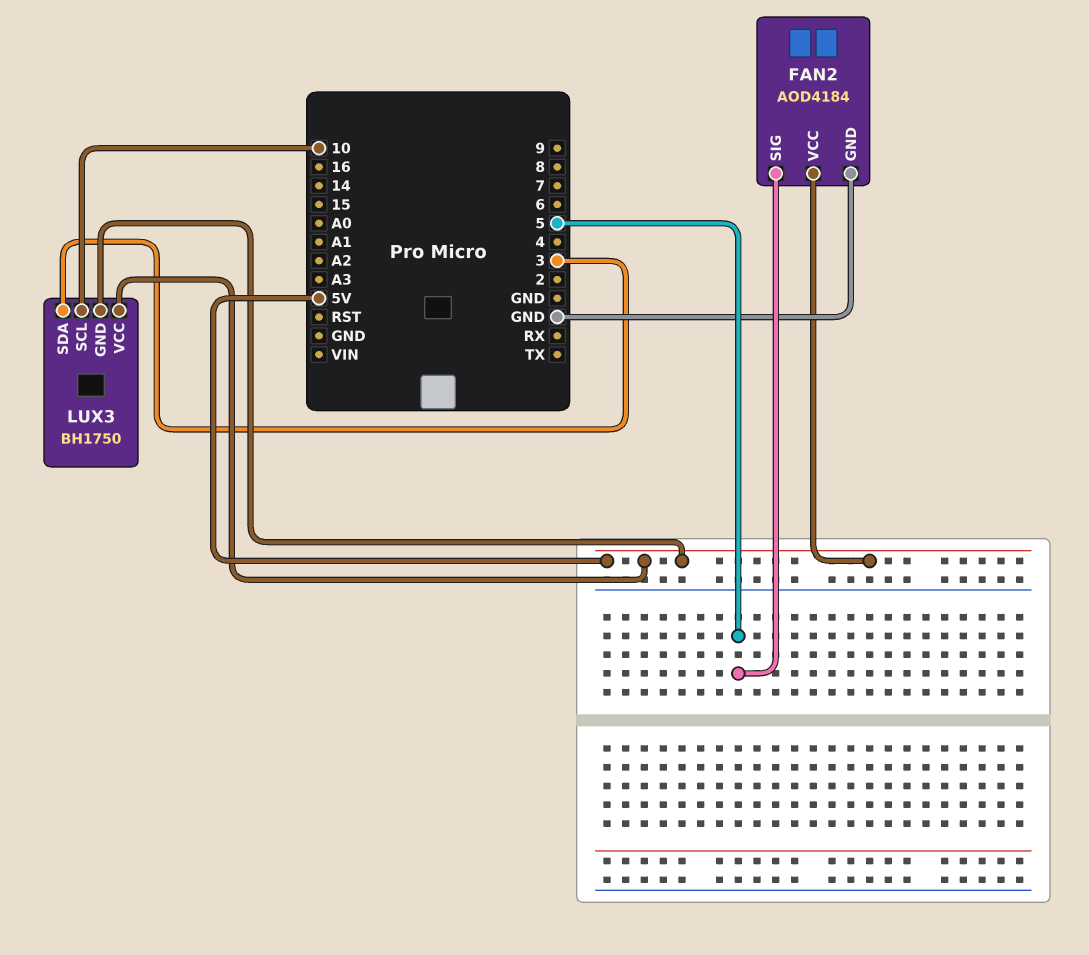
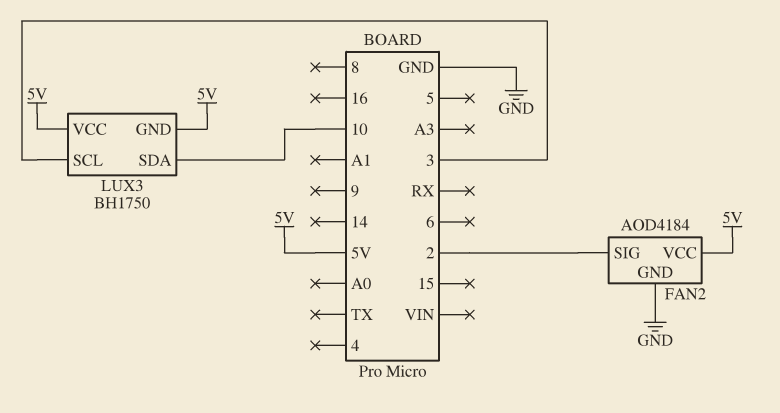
FAN2 pin SIG: 5 -> 2
LUX3 pin SCL: 10 -> 3
LUX3 pin SDA: 3 -> 10

